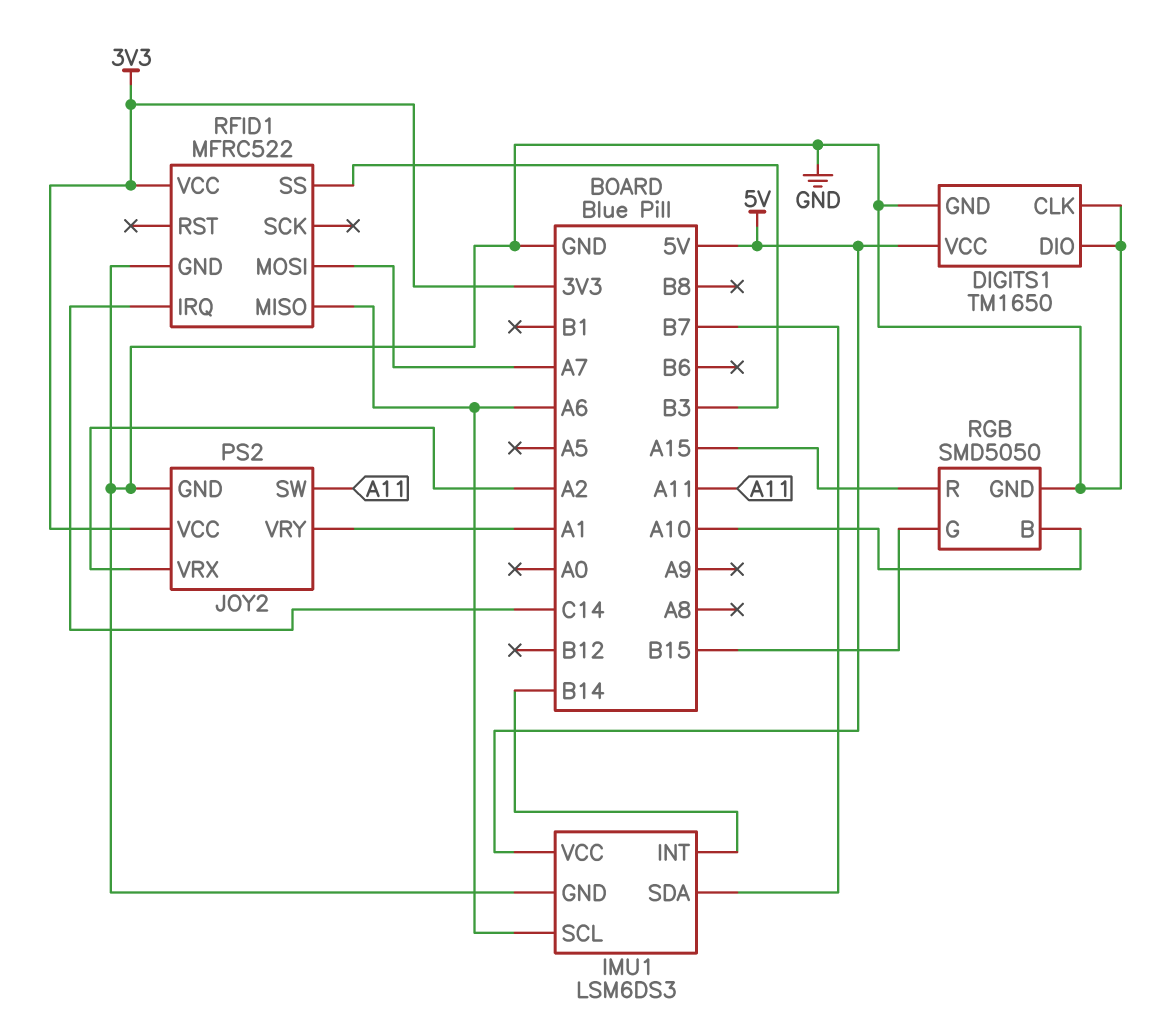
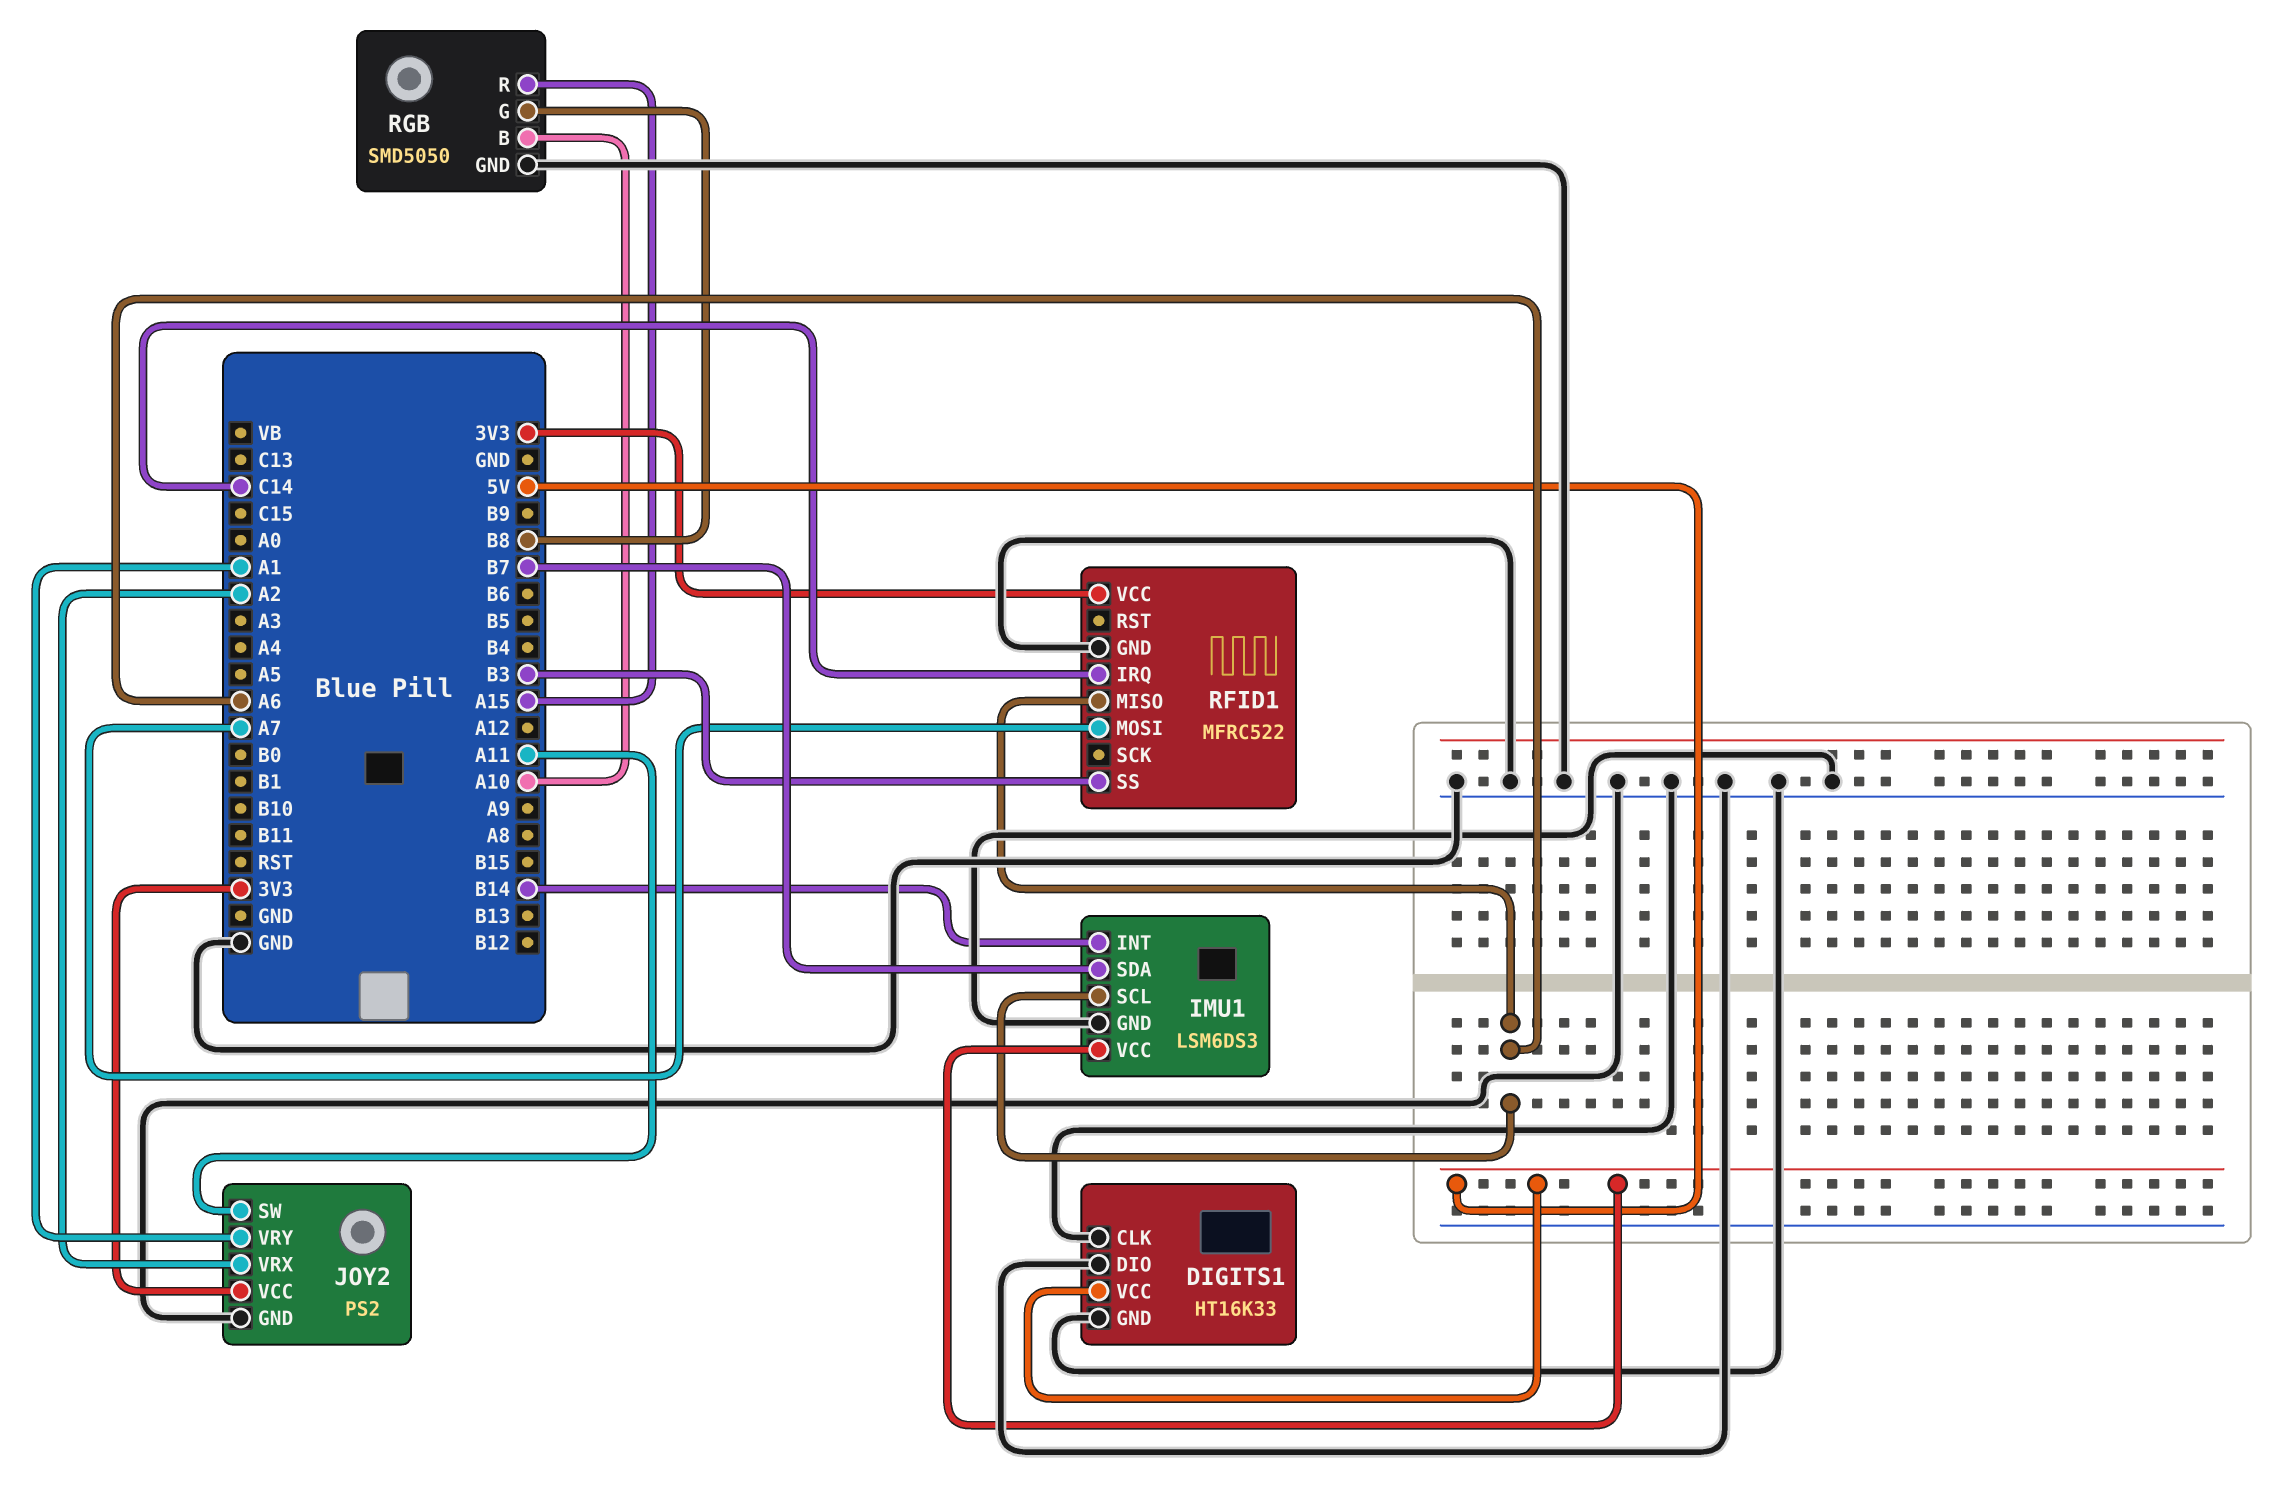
DIGITS1: TM1650 -> HT16K33
RGB pin G: B15 -> B8

